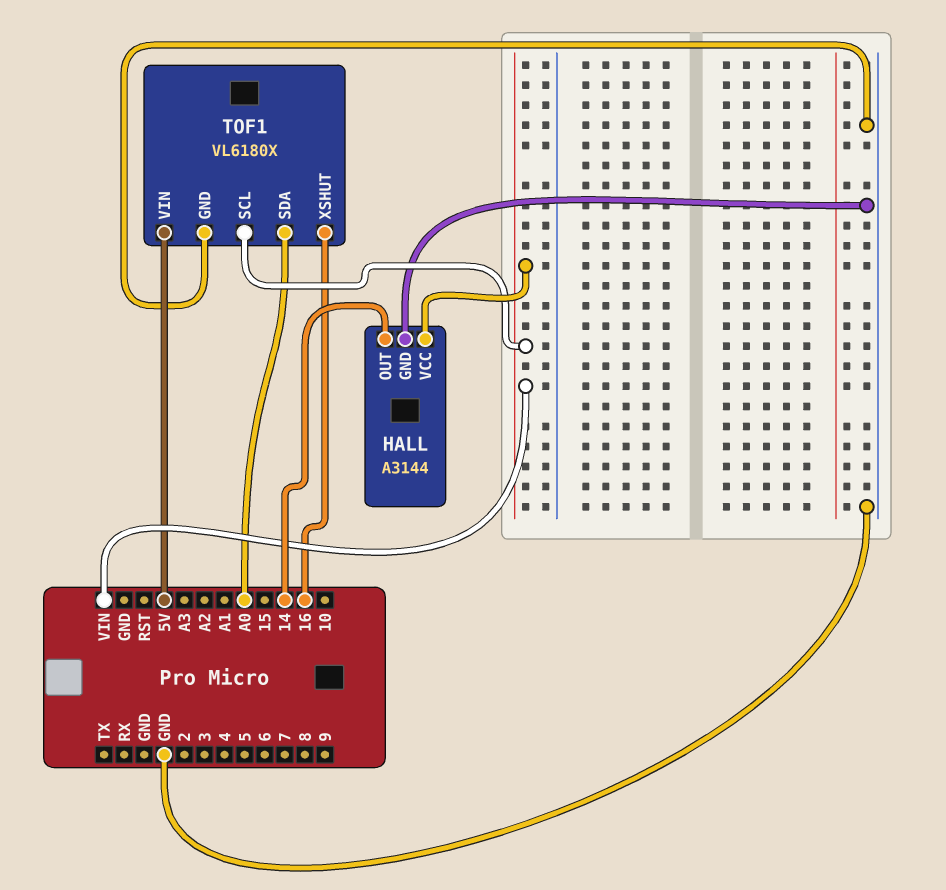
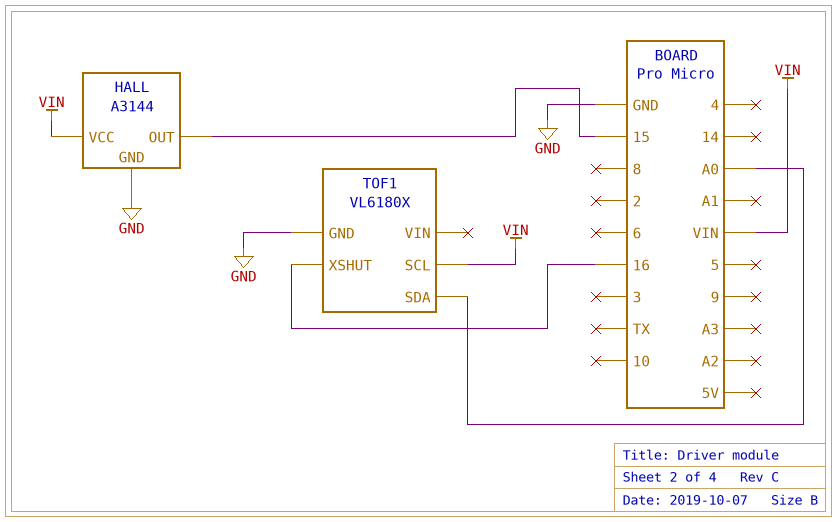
HALL pin OUT: 14 -> 15
TOF1 pin VIN: 5V -> none

